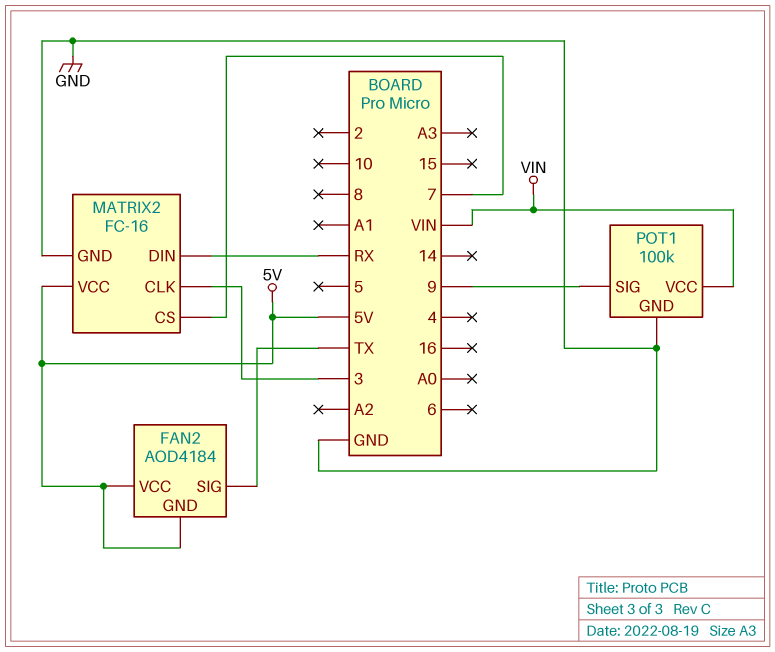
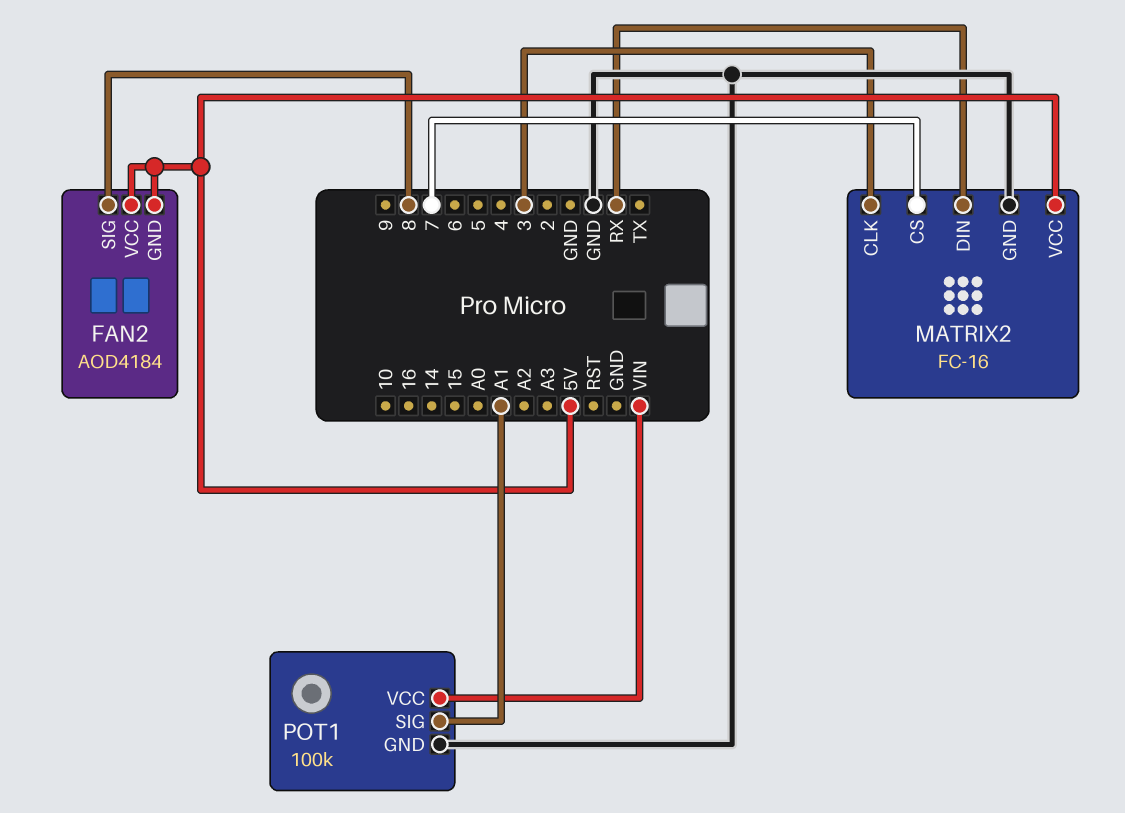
FAN2 pin SIG: TX -> 8
POT1 pin SIG: 9 -> A1

